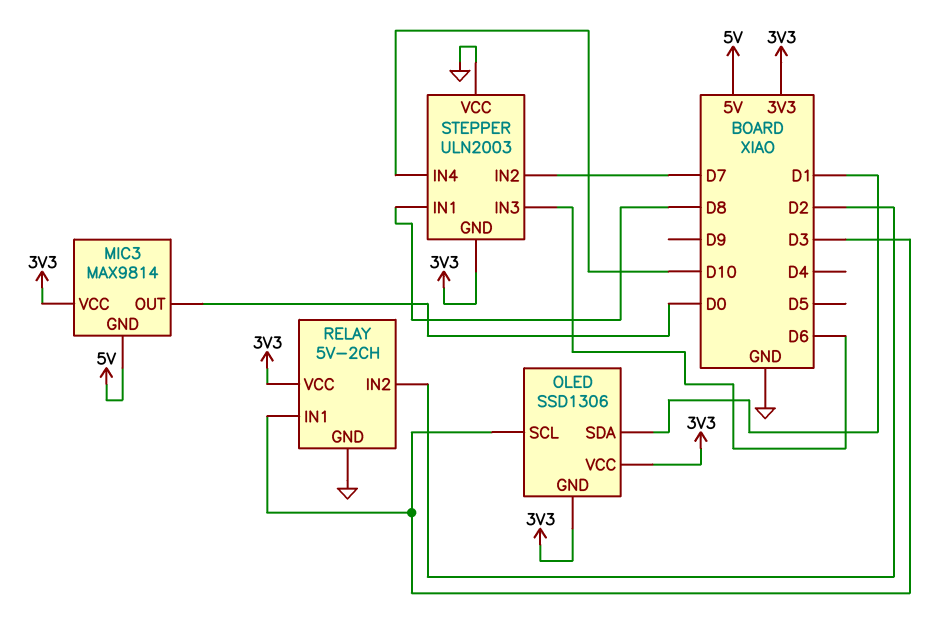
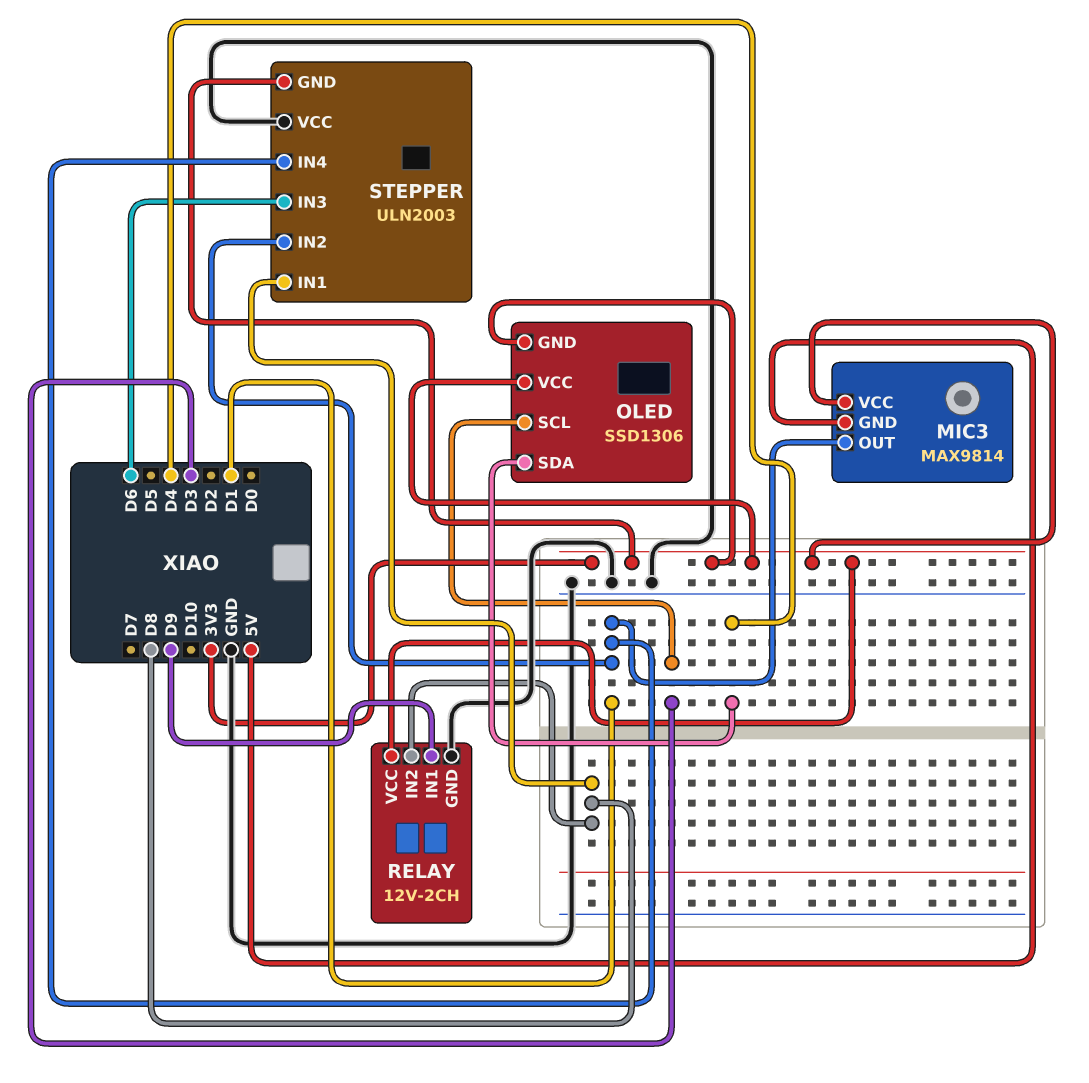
MIC3 pin OUT: D0 -> D1
OLED pin SDA: D1 -> D4
RELAY: 5V-2CH -> 12V-2CH
RELAY pin IN1: D3 -> D9
RELAY pin IN2: D2 -> D8
STEPPER pin IN2: D7 -> D1
STEPPER pin IN4: D10 -> D1

